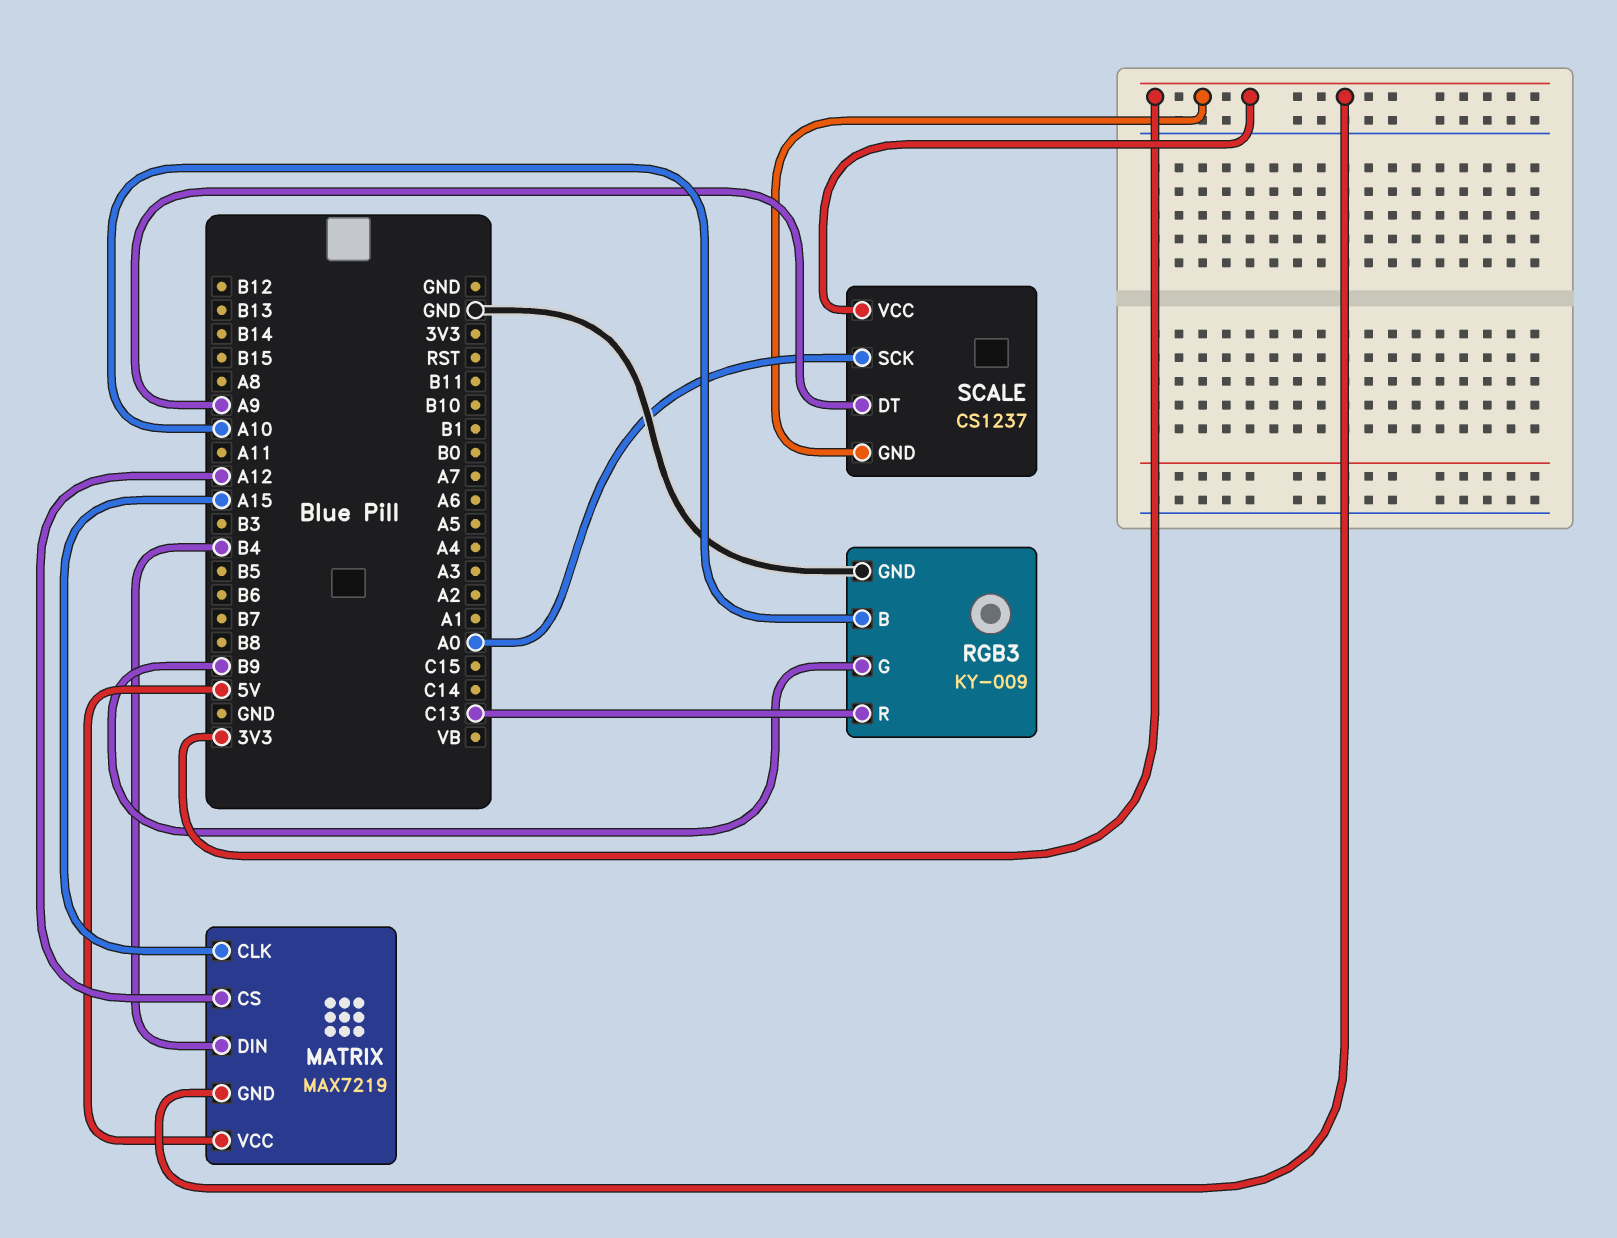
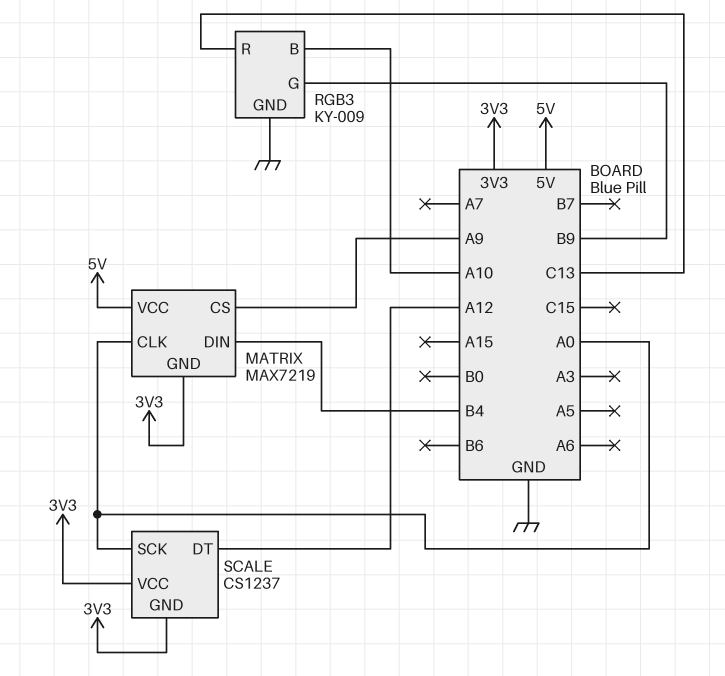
MATRIX pin CLK: A15 -> A0
MATRIX pin CS: A12 -> A9
SCALE pin DT: A9 -> A12

